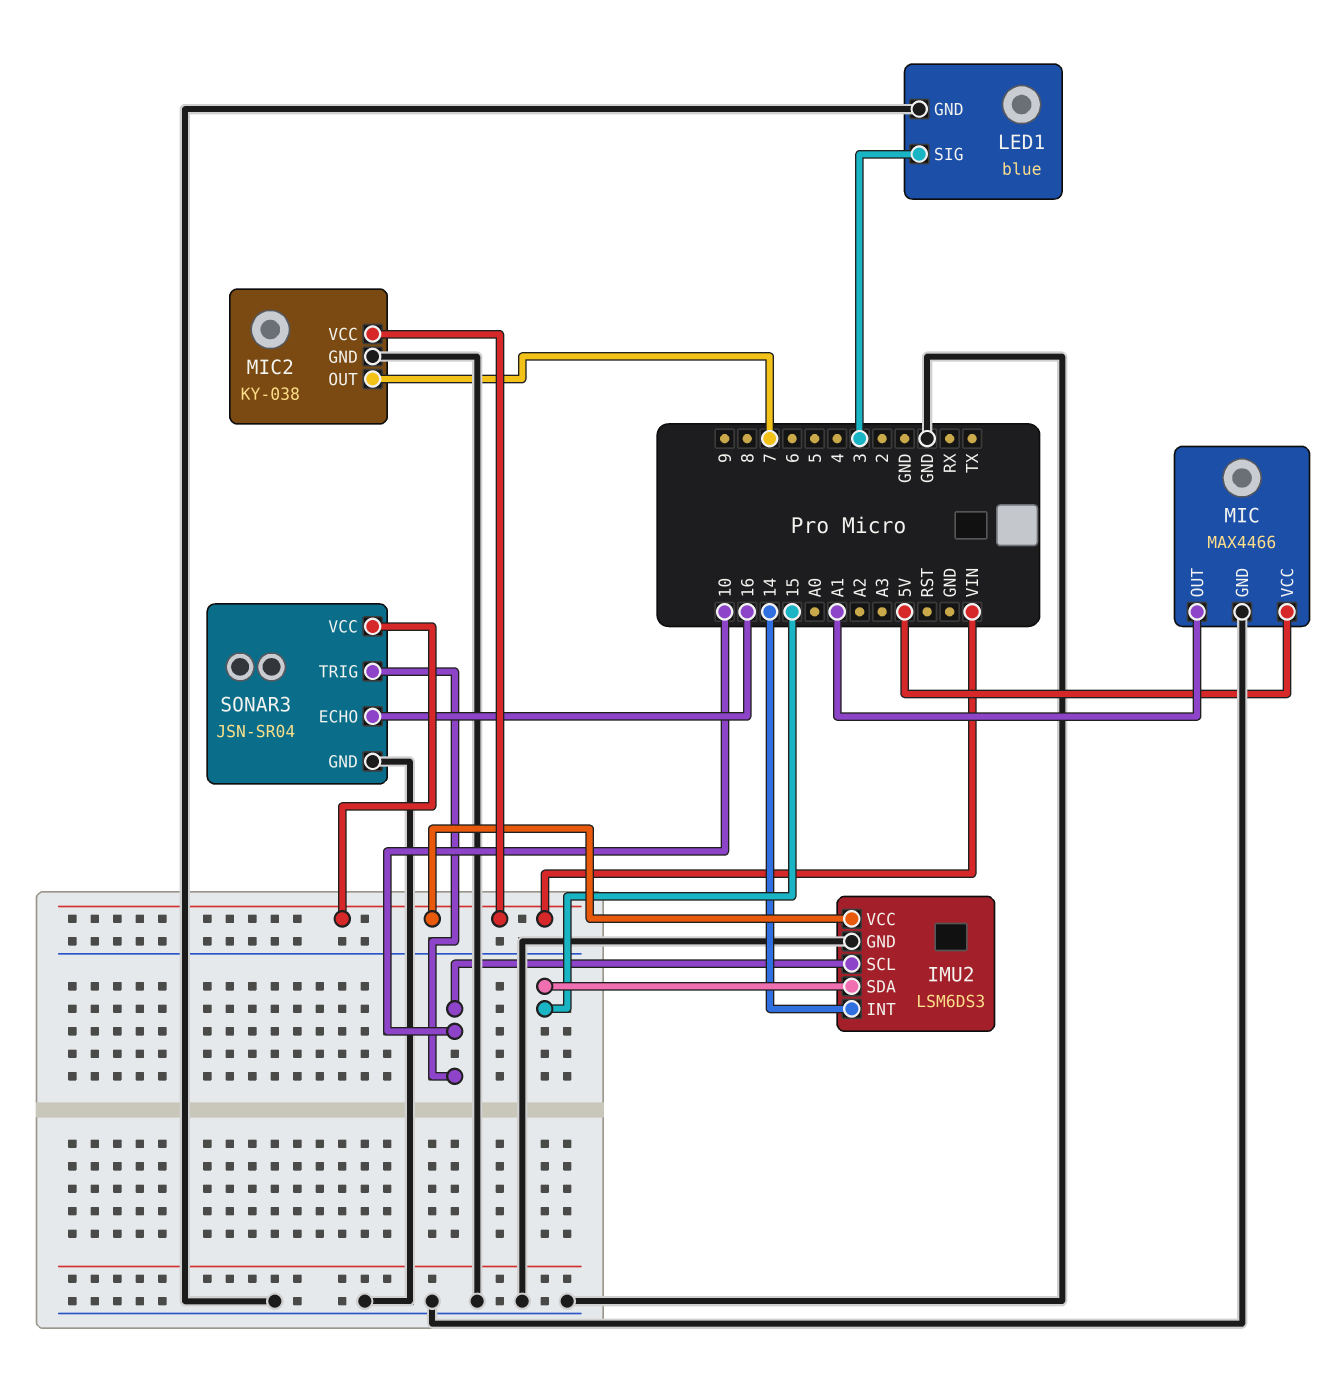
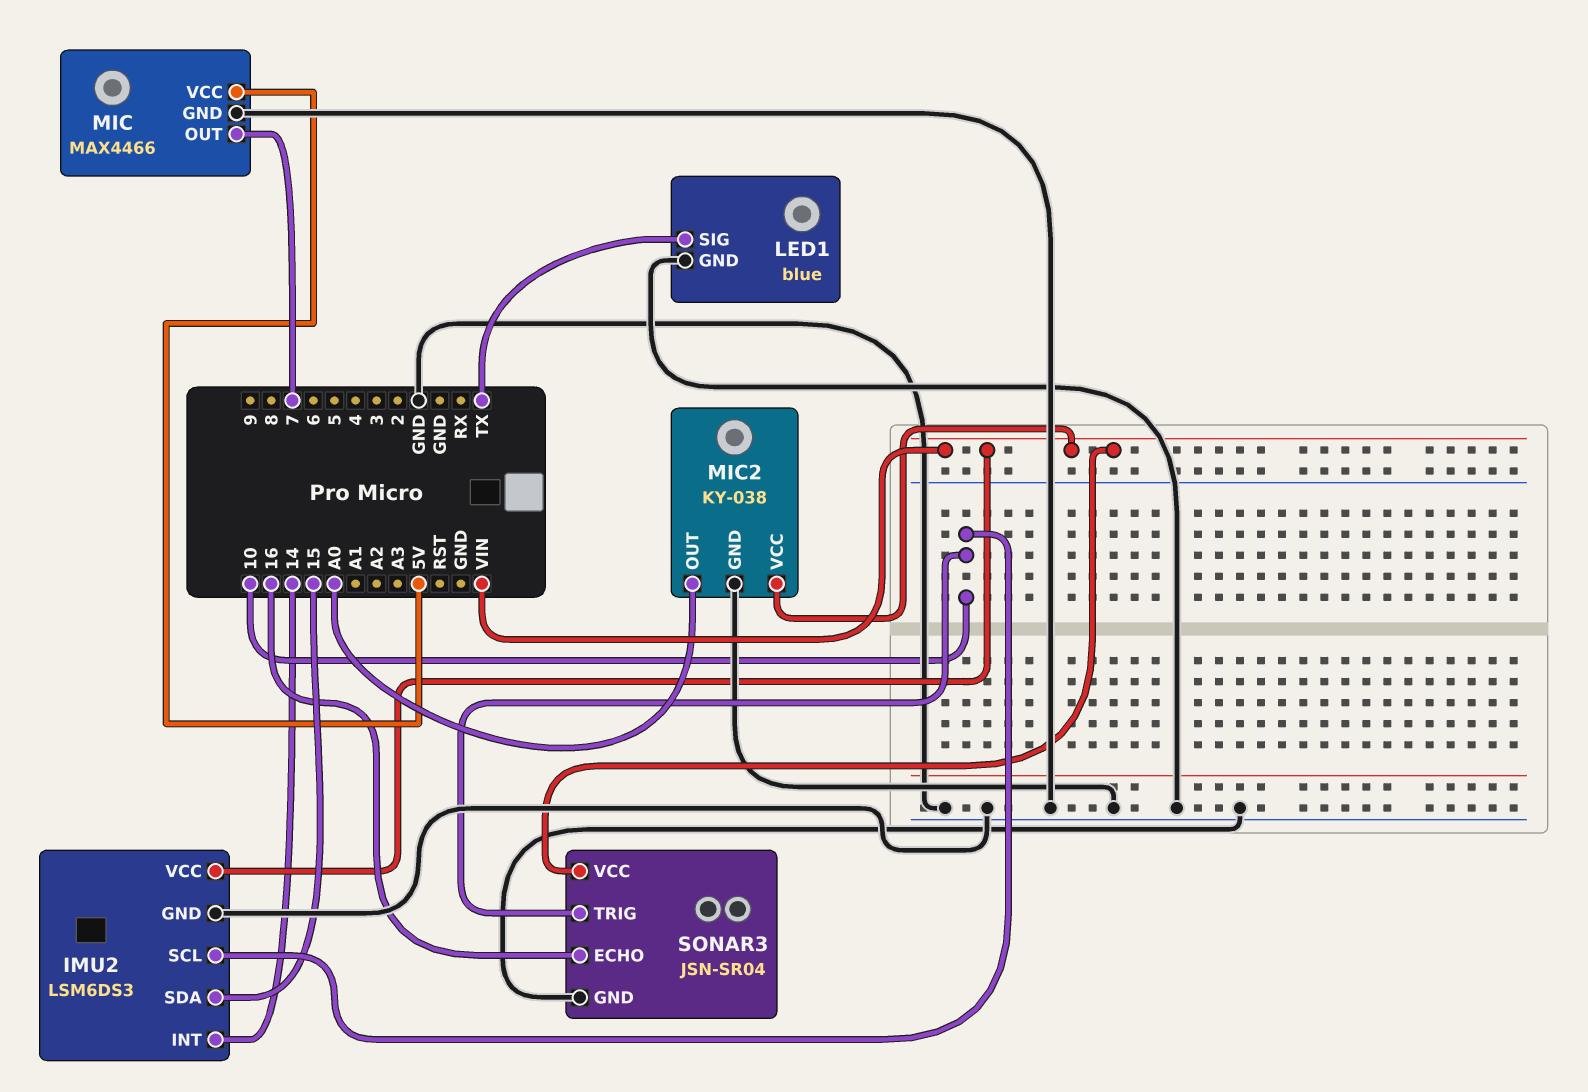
LED1 pin SIG: 3 -> TX
MIC pin OUT: A1 -> 7
MIC2 pin OUT: 7 -> A0

